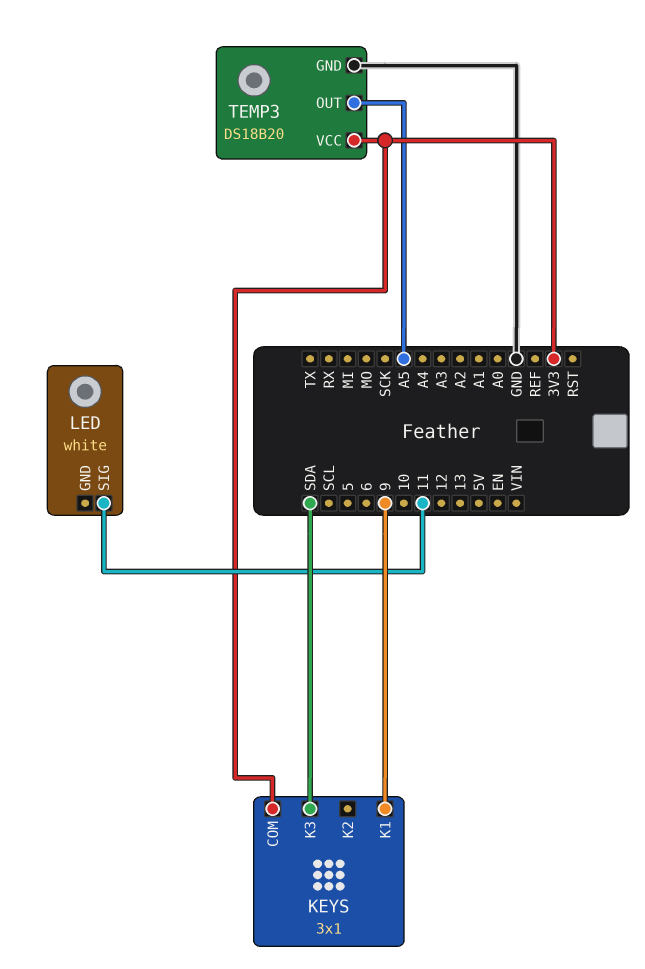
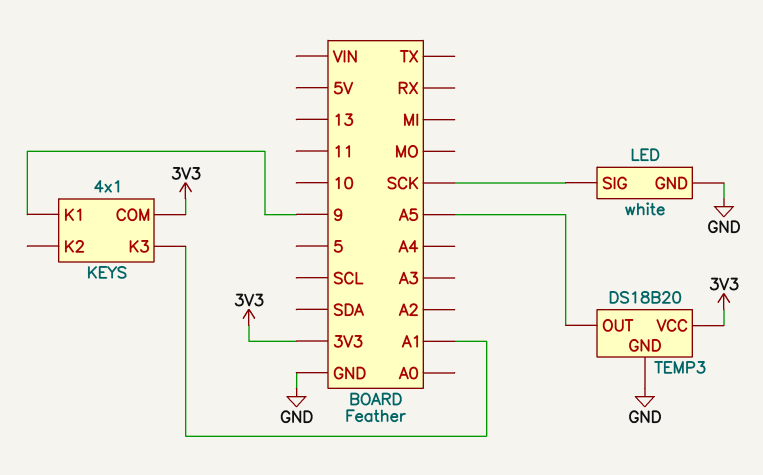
KEYS: 3x1 -> 4x1
KEYS pin K3: SDA -> A1
LED pin GND: none -> GND
LED pin SIG: 11 -> SCK

